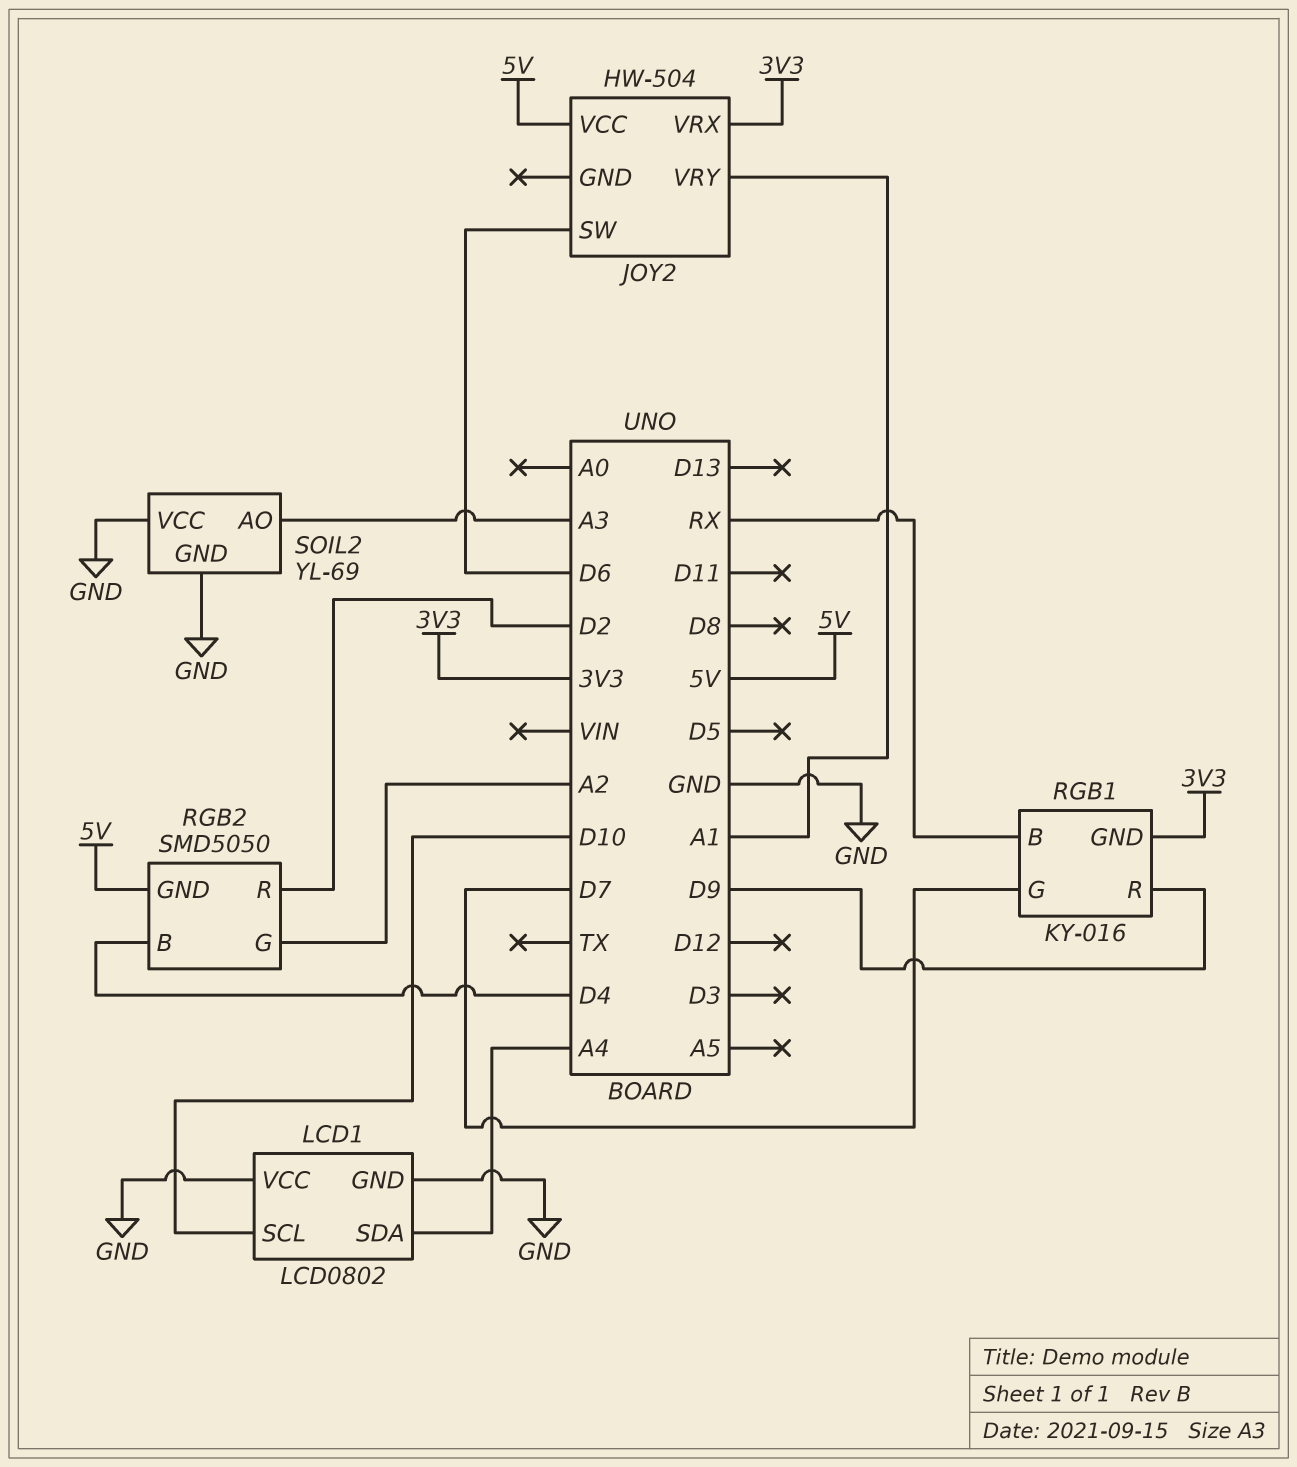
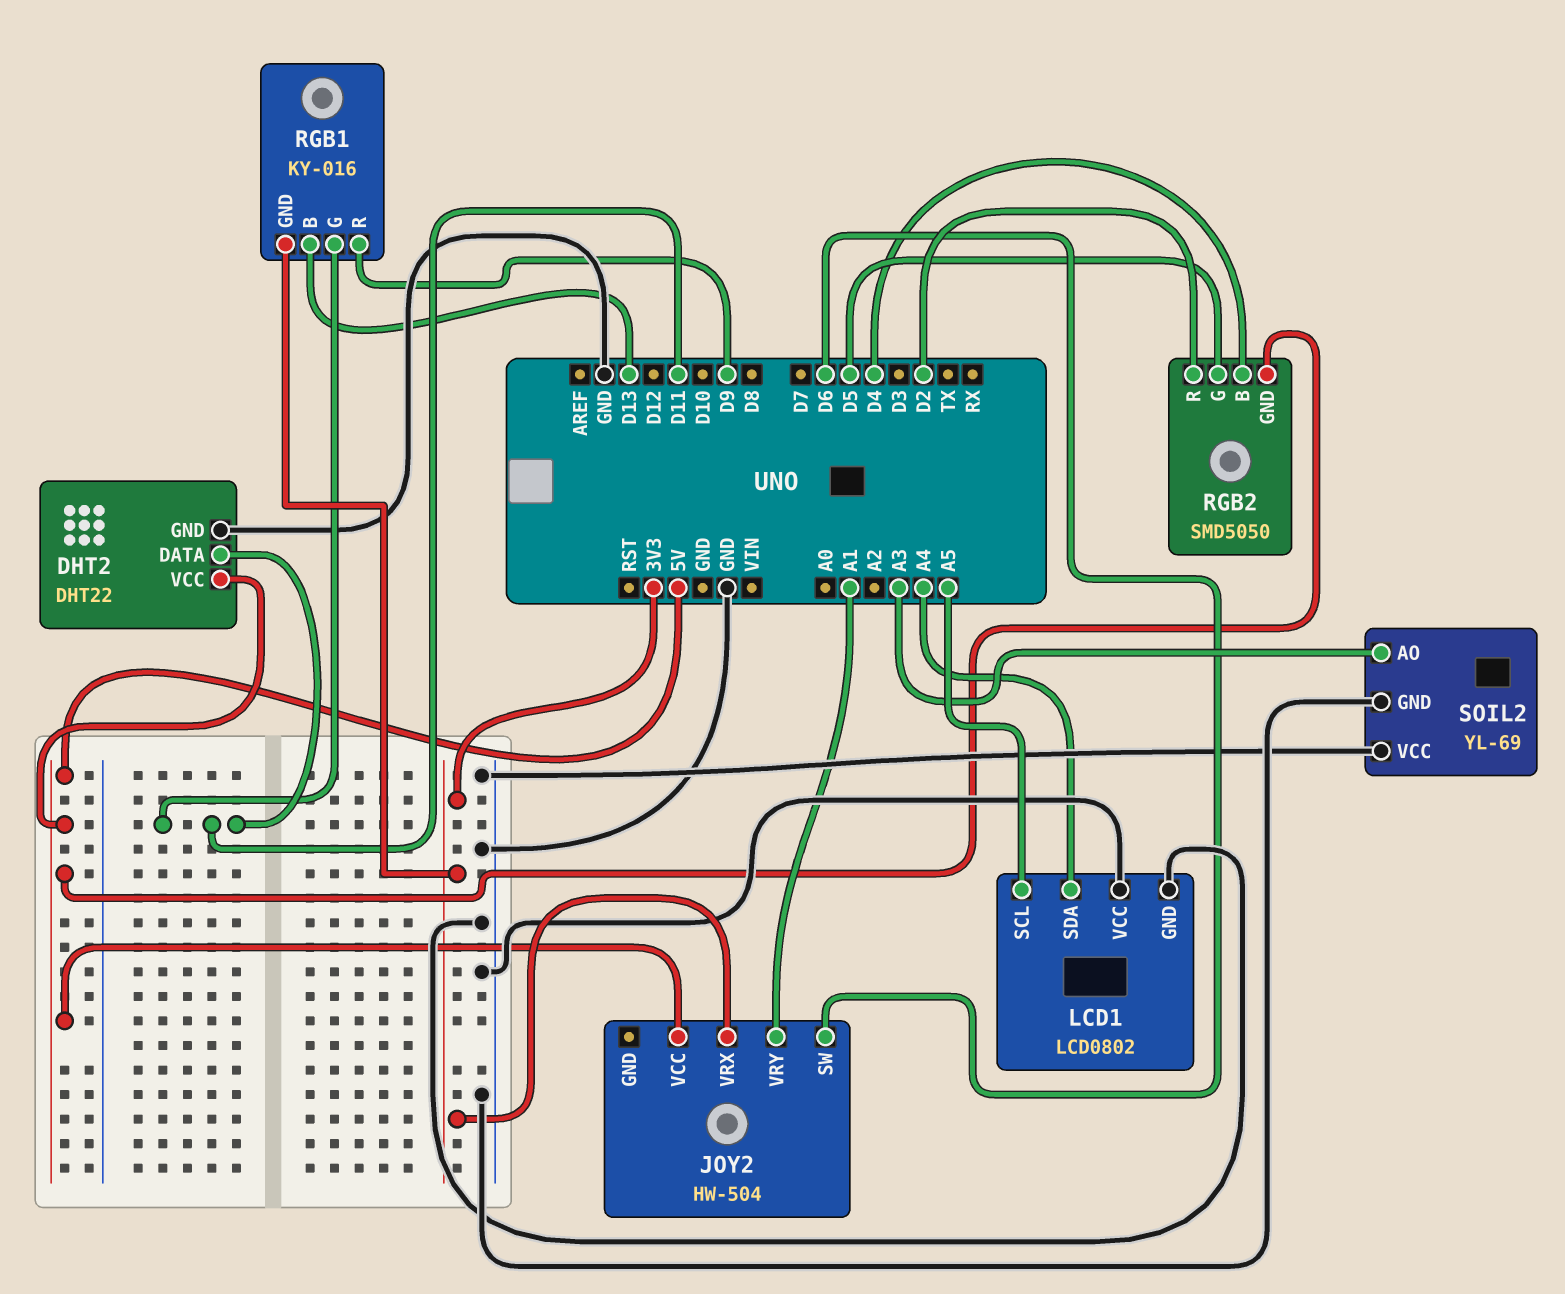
DHT2: none -> DHT22
DHT2 pin DATA: none -> D11
DHT2 pin GND: none -> GND
DHT2 pin VCC: none -> 5V
LCD1 pin SCL: D10 -> A5
RGB1 pin B: RX -> D13
RGB1 pin G: D7 -> D11
RGB2 pin G: A2 -> D5

